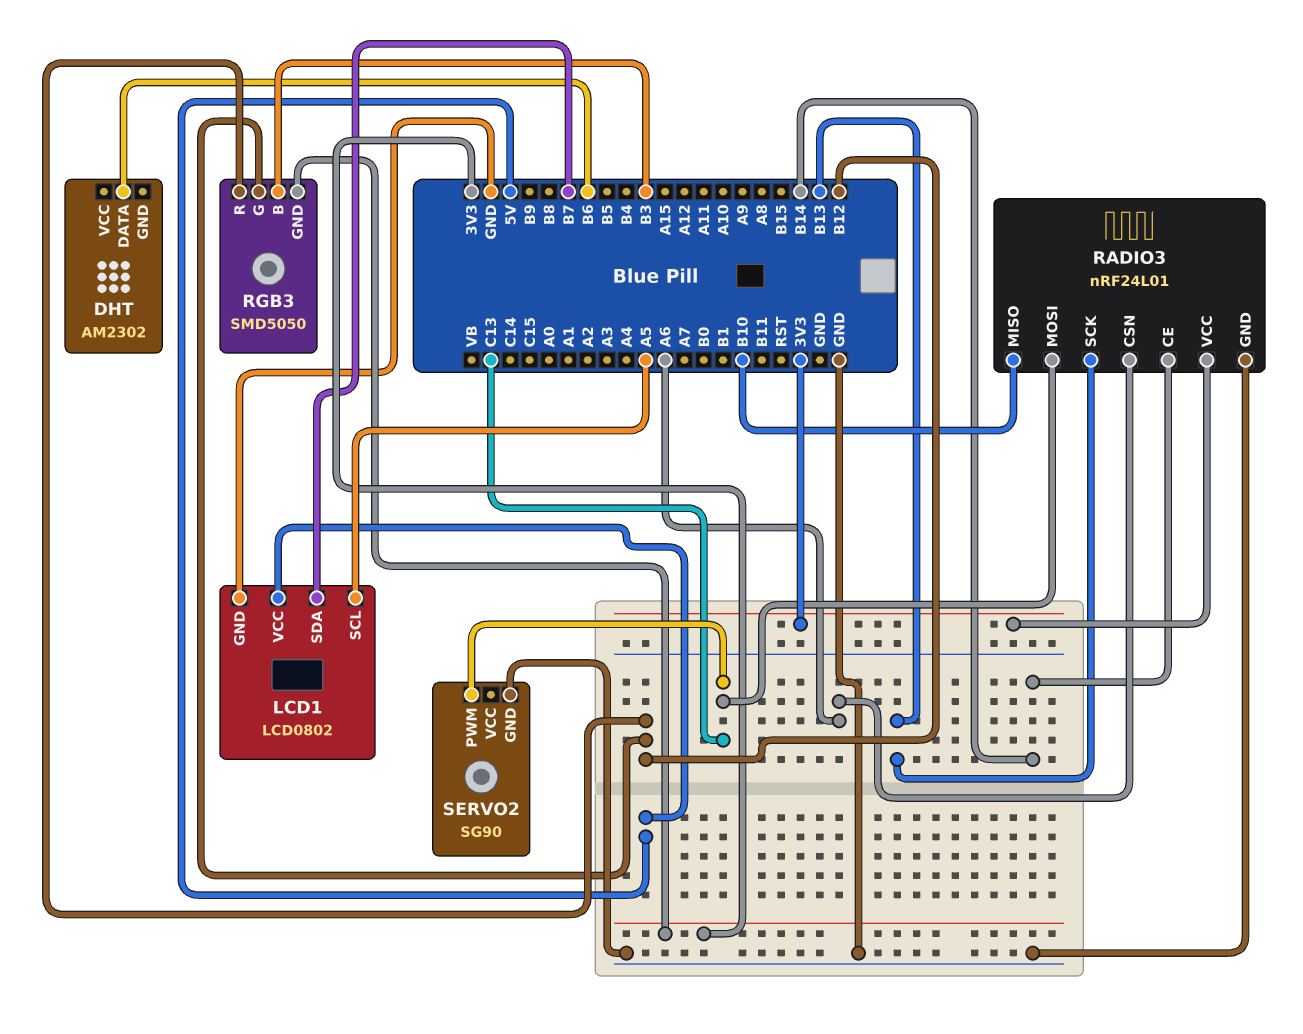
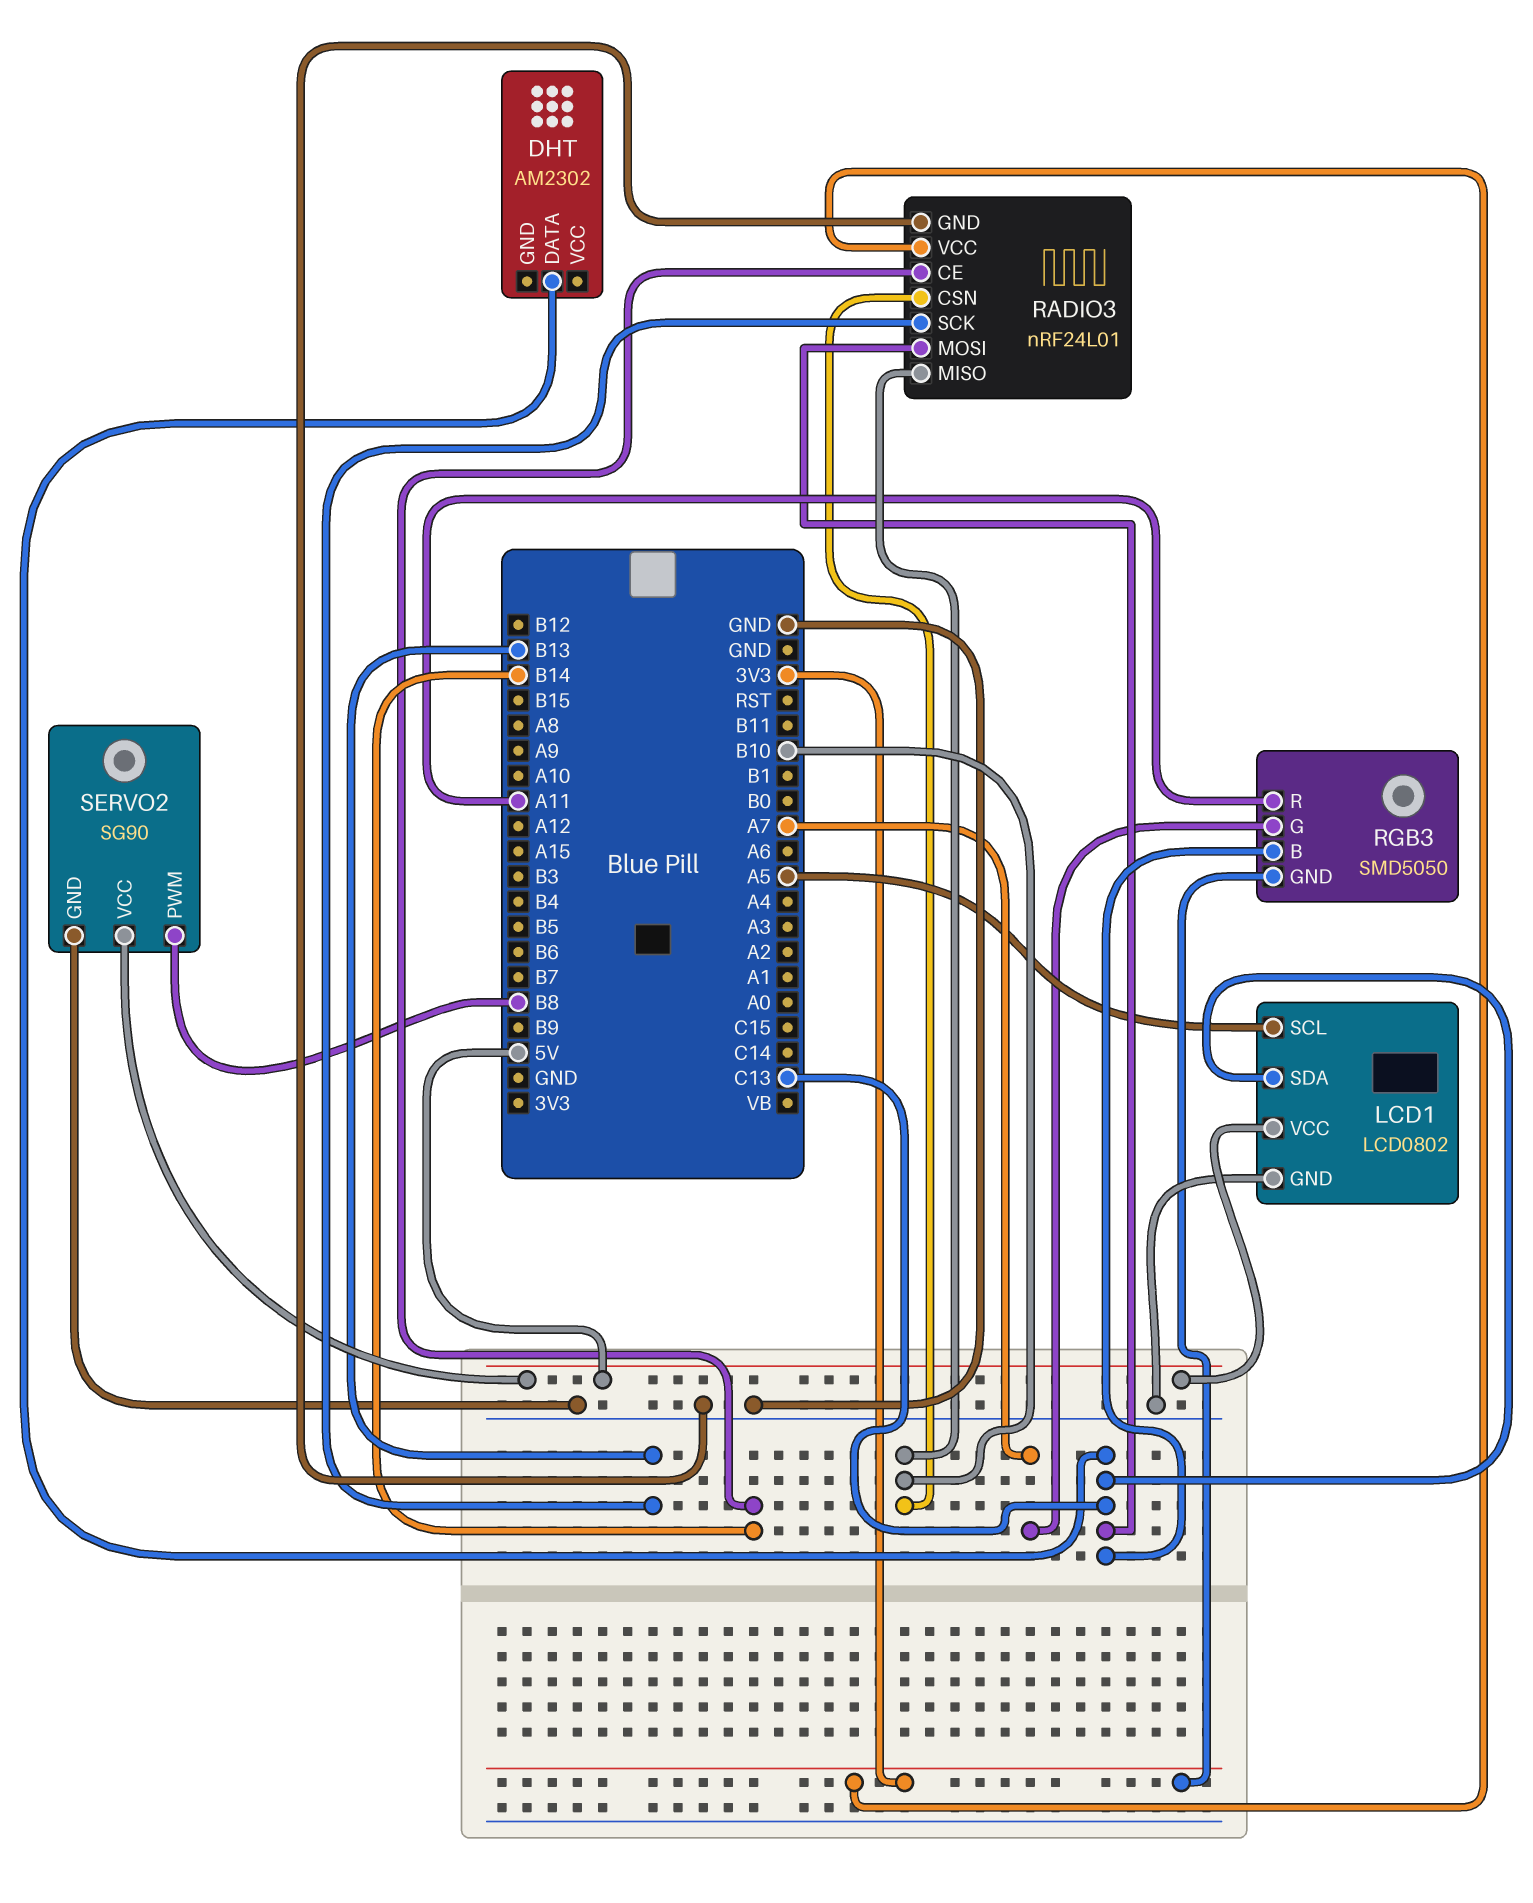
DHT pin DATA: B6 -> C13
LCD1 pin SDA: B7 -> C13
RADIO3 pin CSN: A6 -> B10
RGB3 pin B: B3 -> C13
RGB3 pin G: B12 -> A7
RGB3 pin R: B12 -> A11
SERVO2 pin PWM: C13 -> B8
SERVO2 pin VCC: none -> 5V

